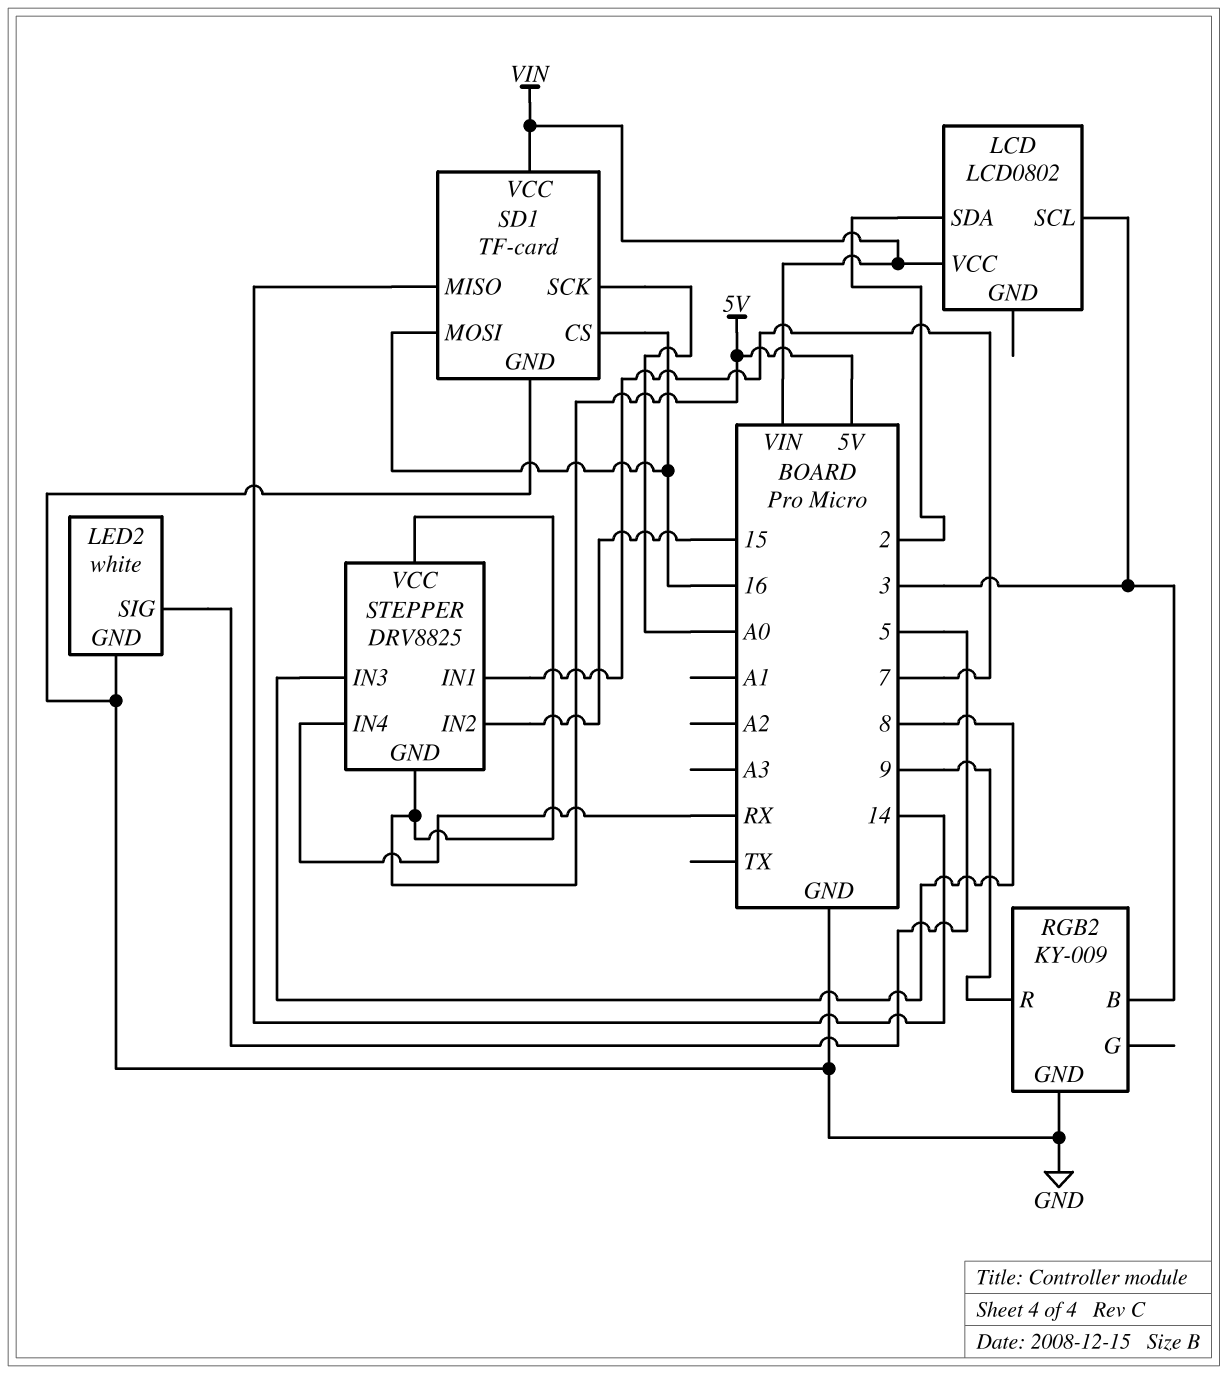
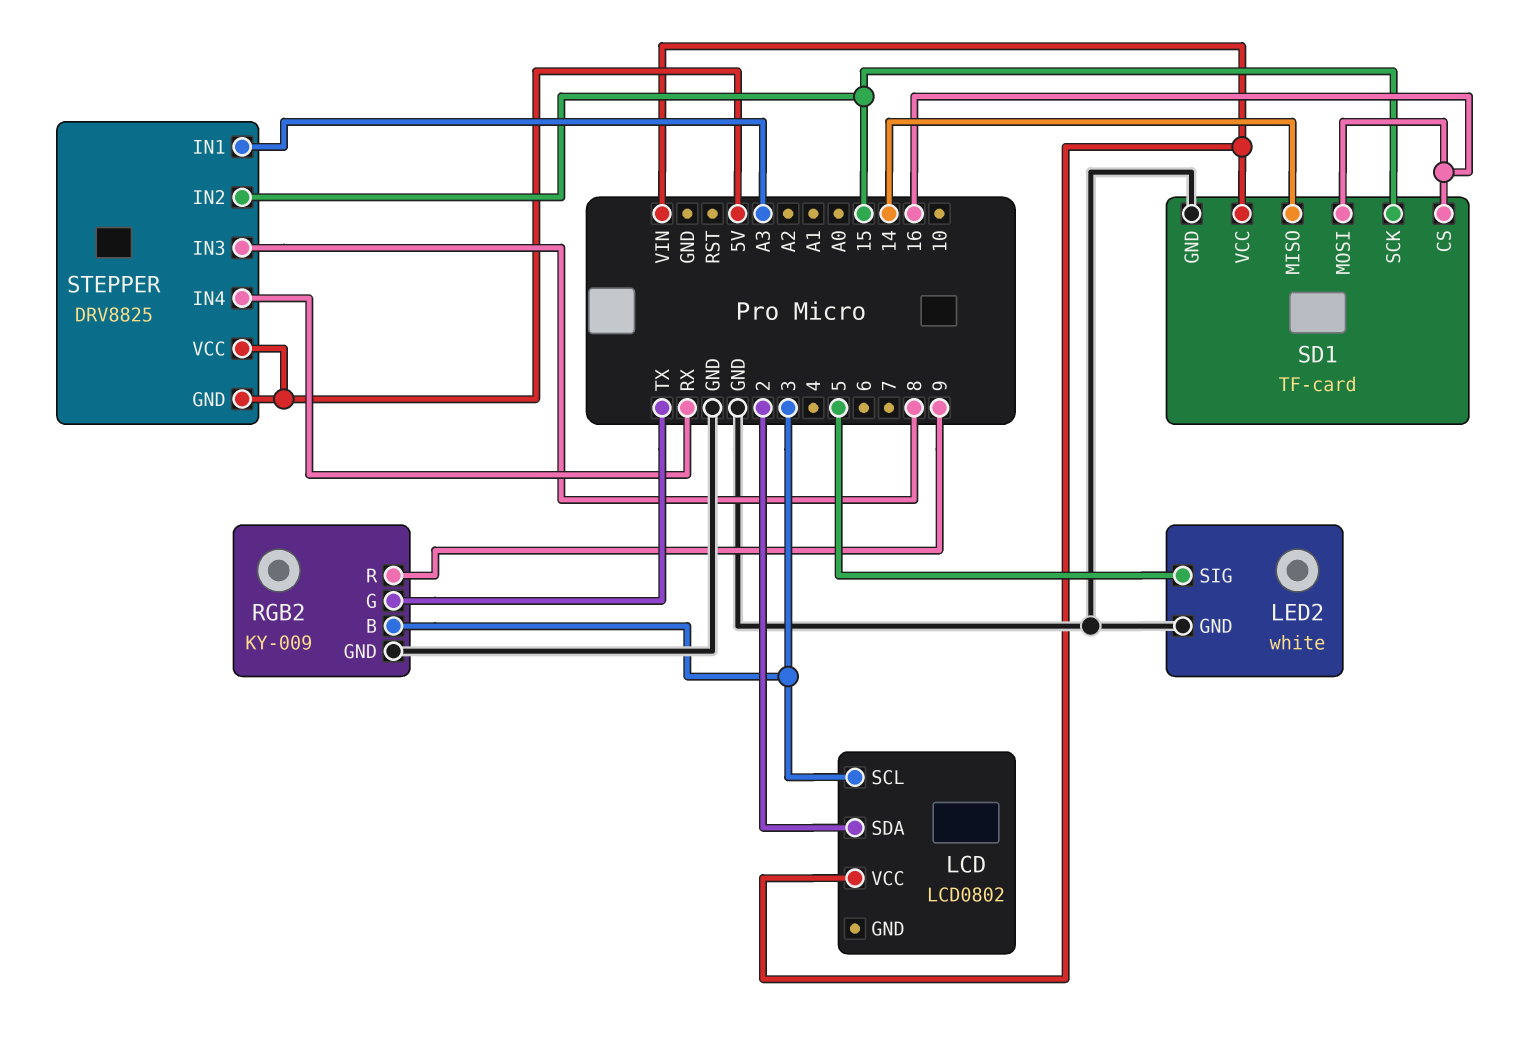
RGB2 pin G: none -> TX
SD1 pin SCK: A0 -> 15
STEPPER pin IN1: 7 -> A3

